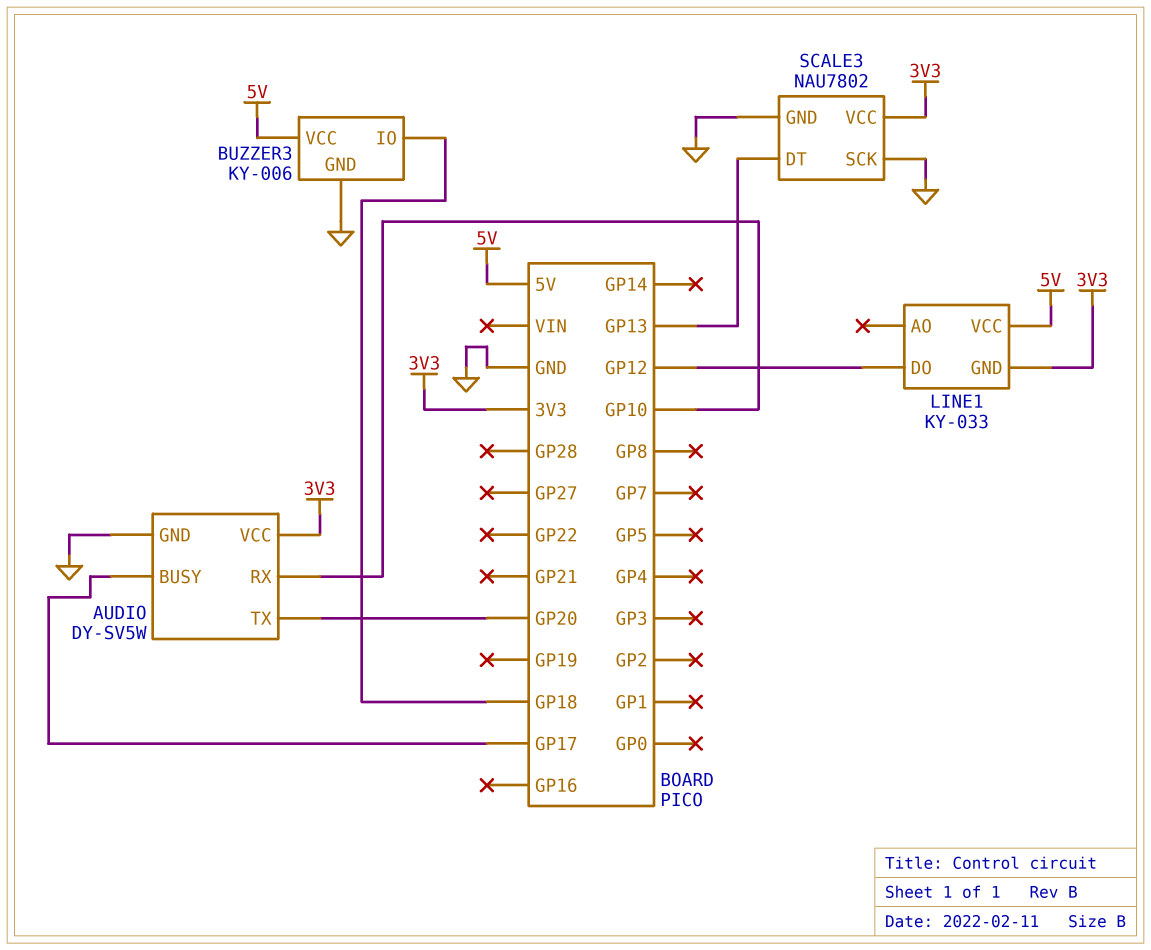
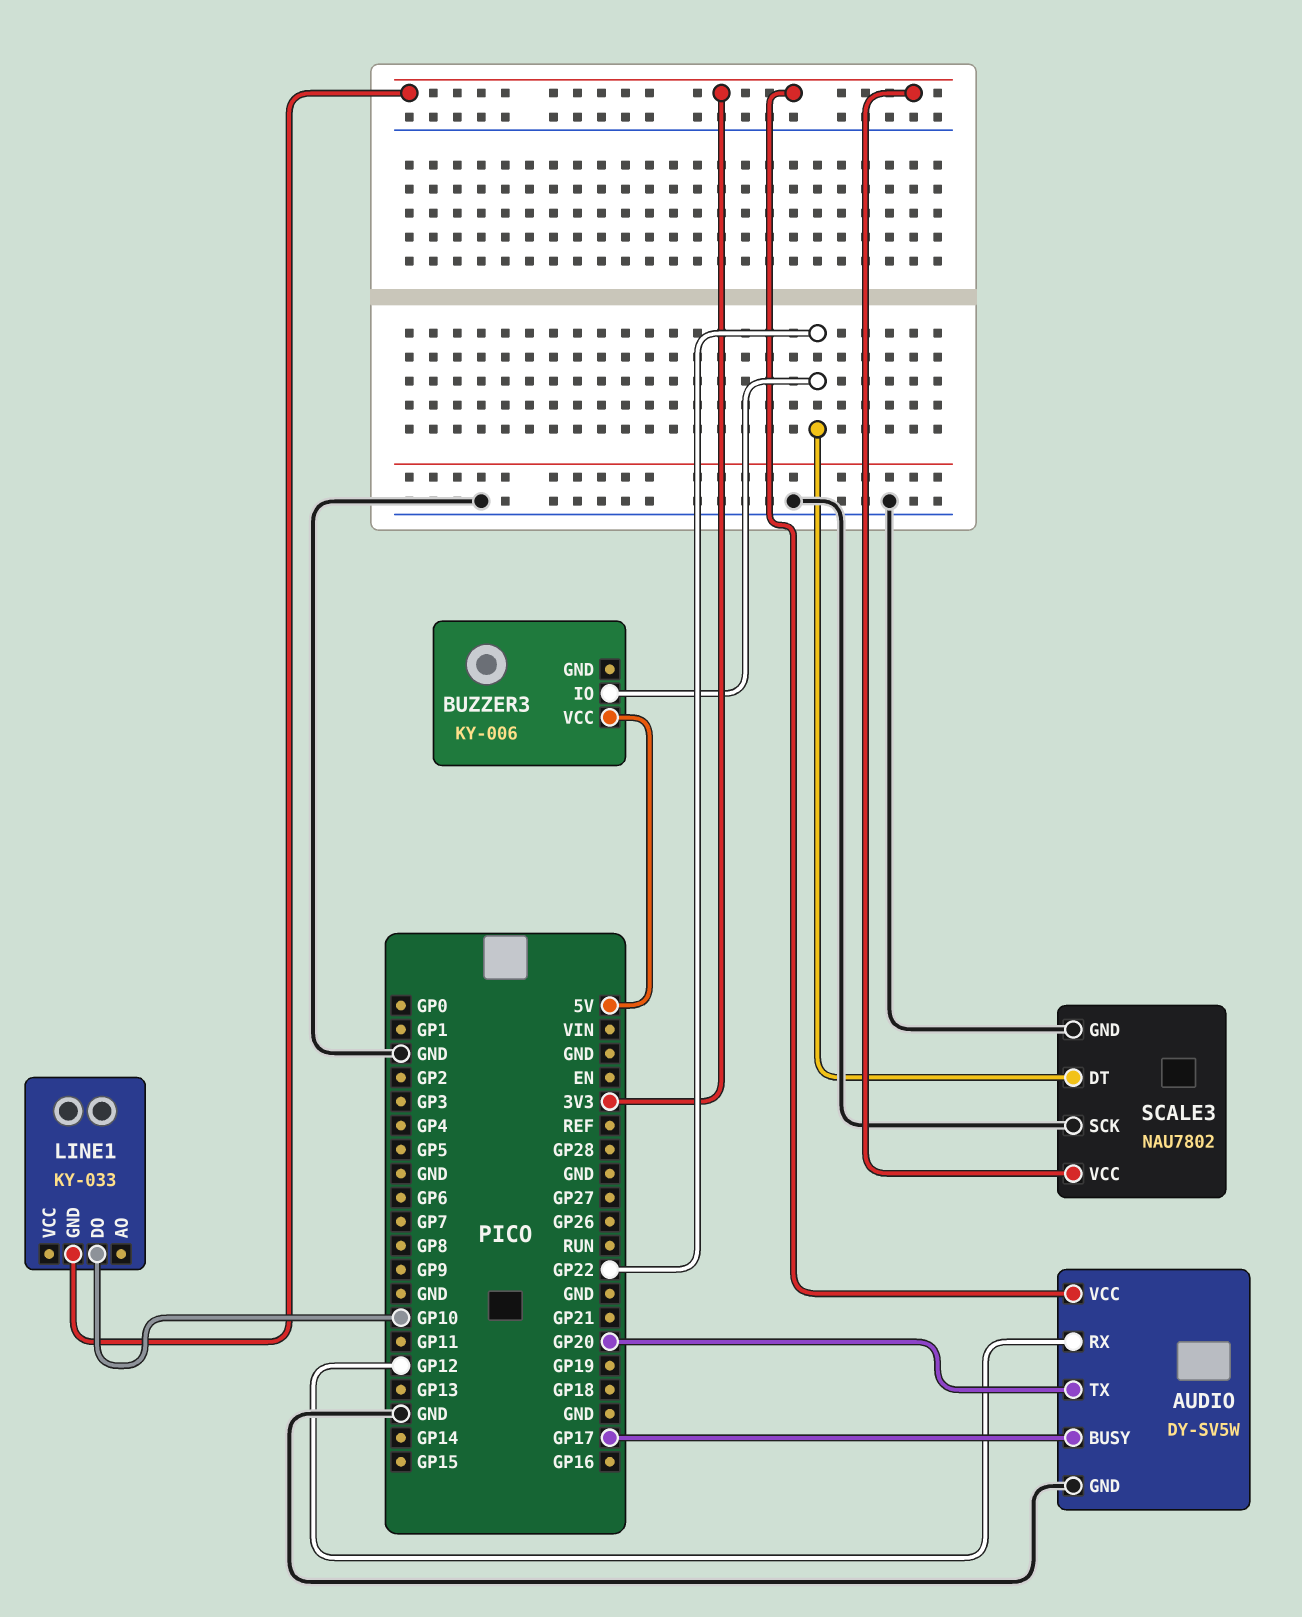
AUDIO pin RX: GP10 -> GP12
BUZZER3 pin GND: GND -> none
BUZZER3 pin IO: GP18 -> GP22
LINE1 pin DO: GP12 -> GP10
LINE1 pin VCC: 5V -> none
SCALE3 pin DT: GP13 -> GP22

